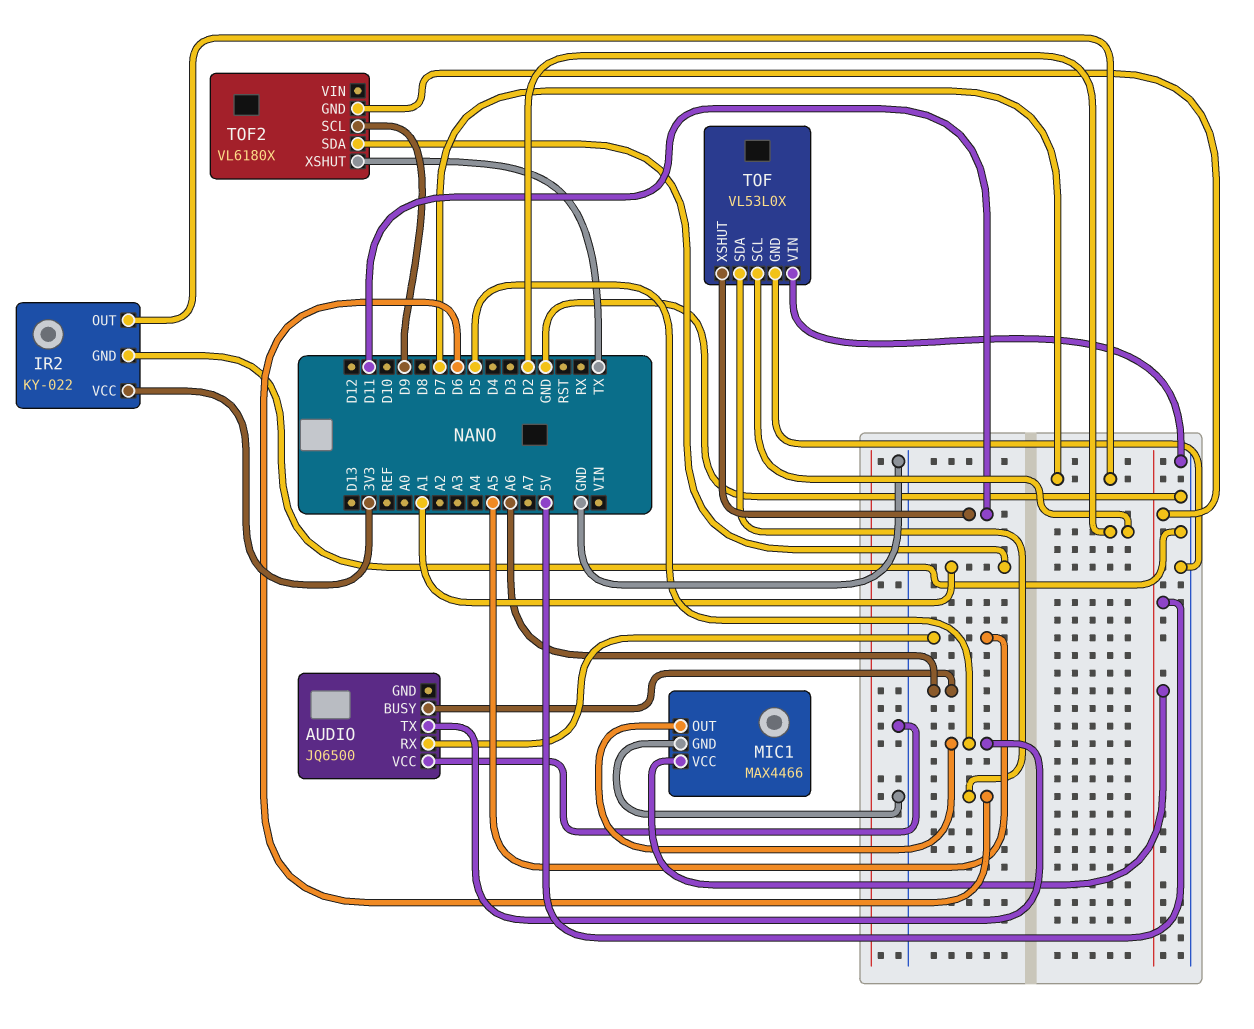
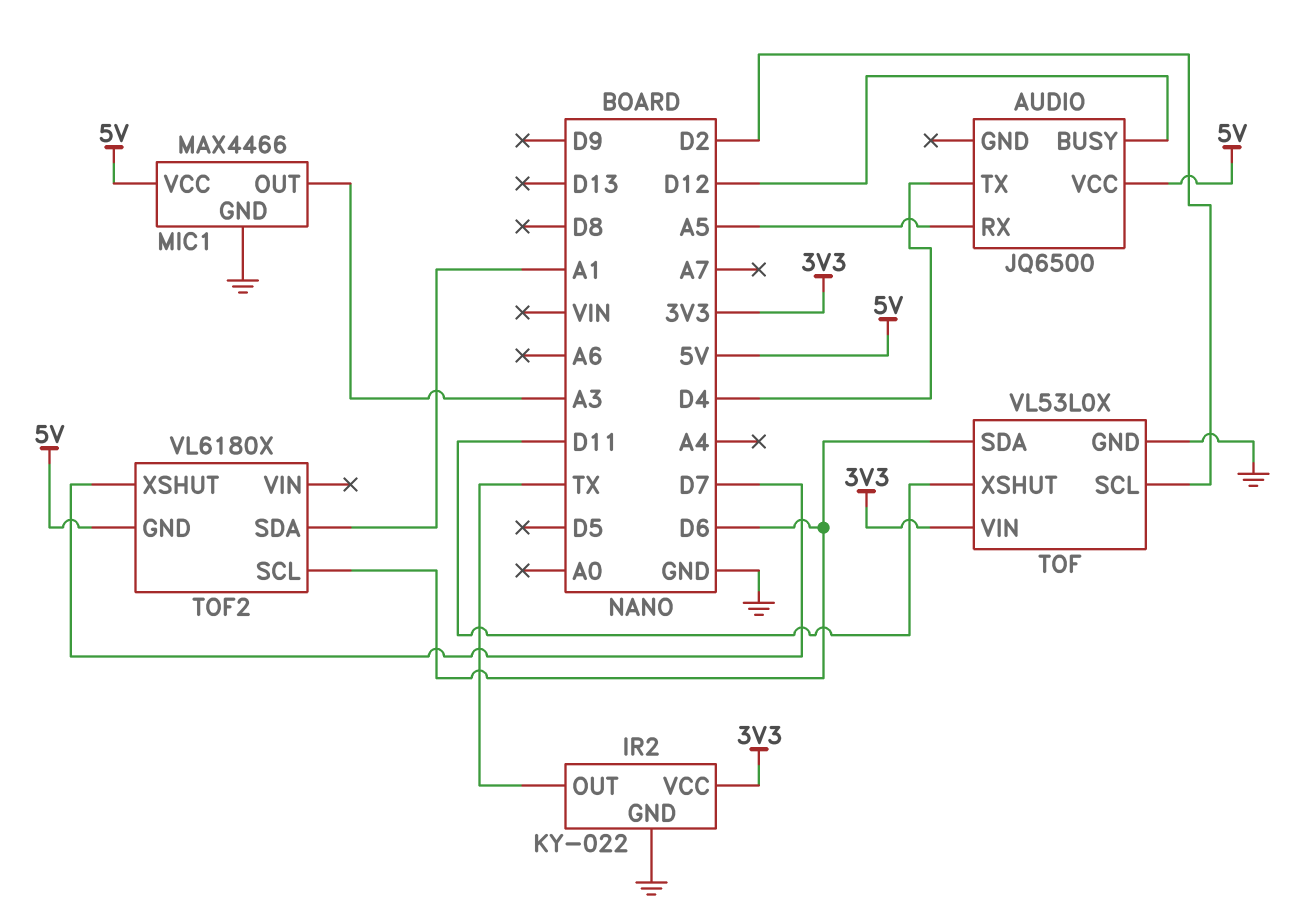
AUDIO pin BUSY: A6 -> D12
AUDIO pin TX: D5 -> D4
AUDIO pin VCC: GND -> 5V
IR2 pin OUT: D7 -> TX
MIC1 pin OUT: D5 -> A3
TOF pin VIN: GND -> 3V3
TOF2 pin SCL: D9 -> D6
TOF2 pin XSHUT: TX -> D7

